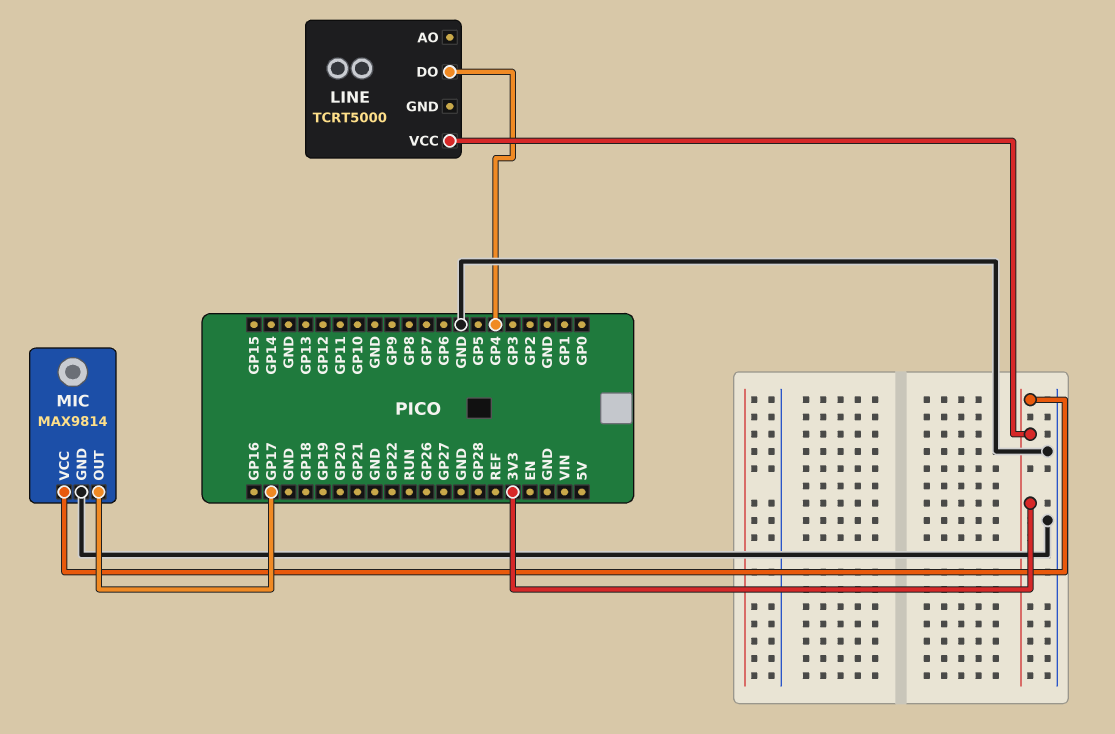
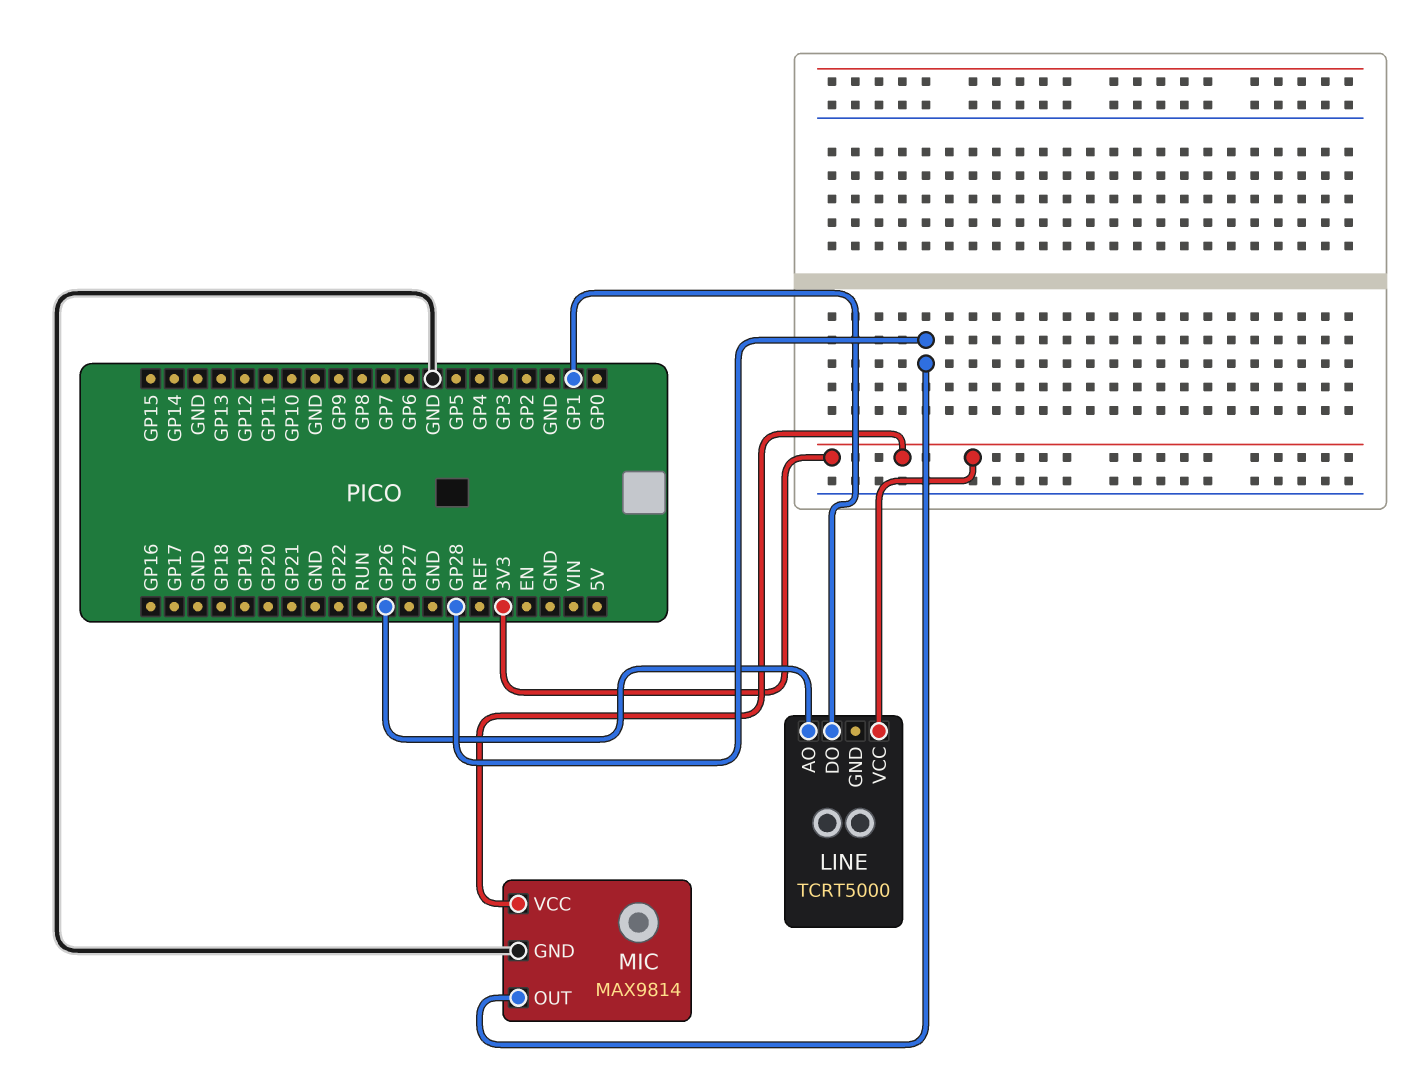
LINE pin AO: none -> GP26
LINE pin DO: GP4 -> GP1
MIC pin OUT: GP17 -> GP28

